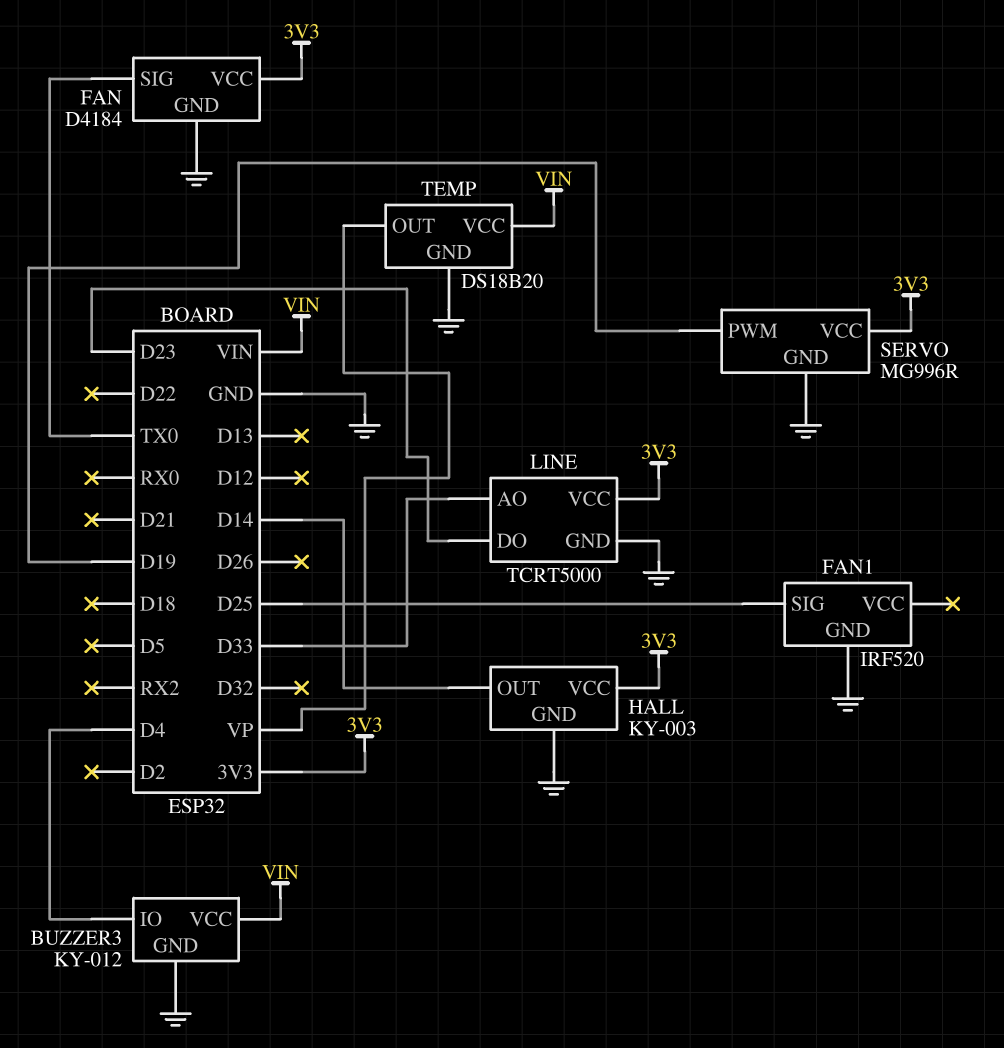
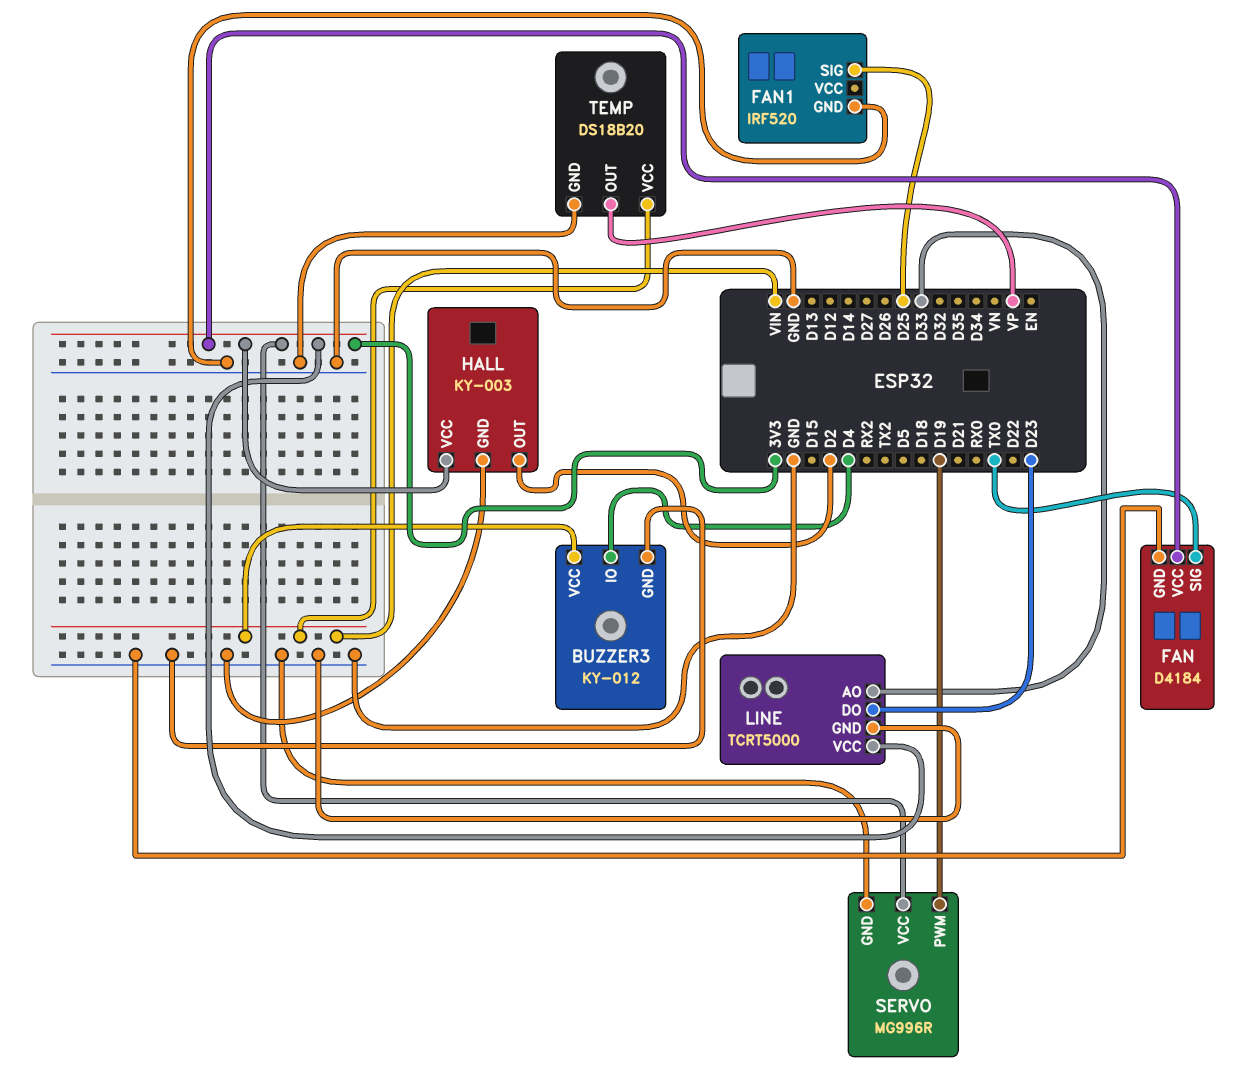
HALL pin OUT: D14 -> D2

